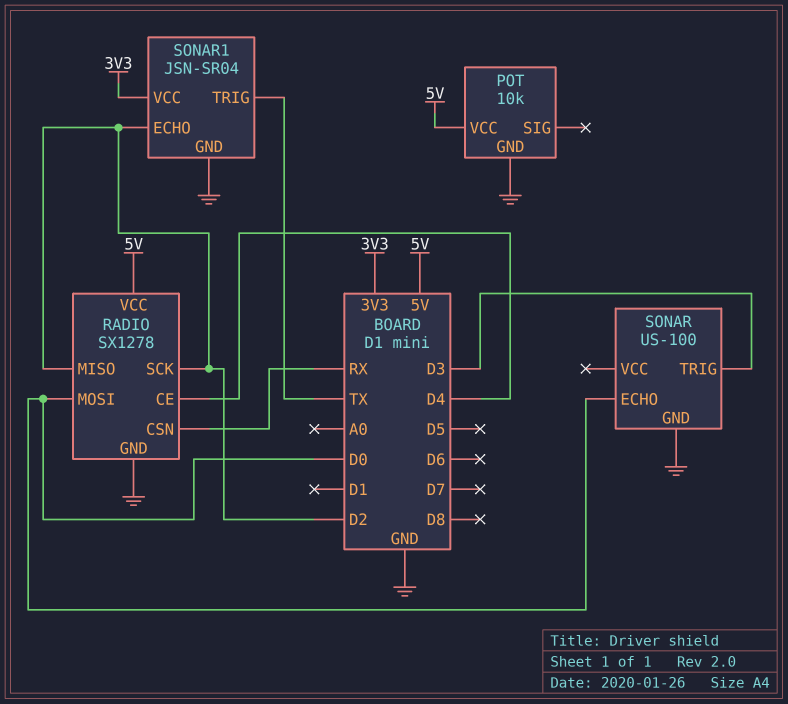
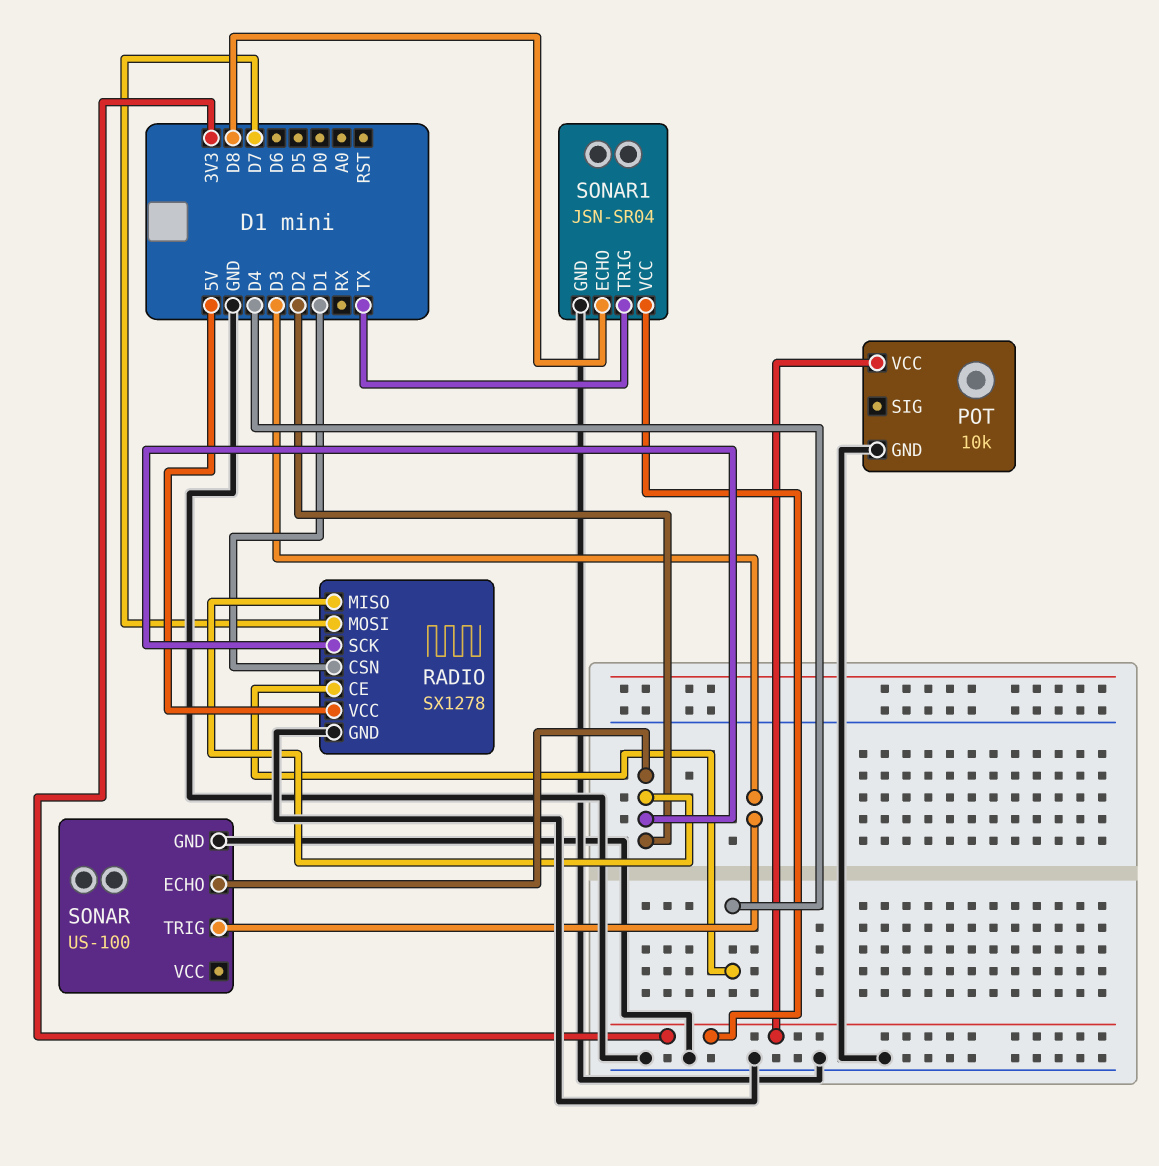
POT pin VCC: 5V -> 3V3
RADIO pin CSN: RX -> D1
RADIO pin MOSI: D0 -> D7
SONAR pin ECHO: D0 -> D2
SONAR1 pin ECHO: D2 -> D8

